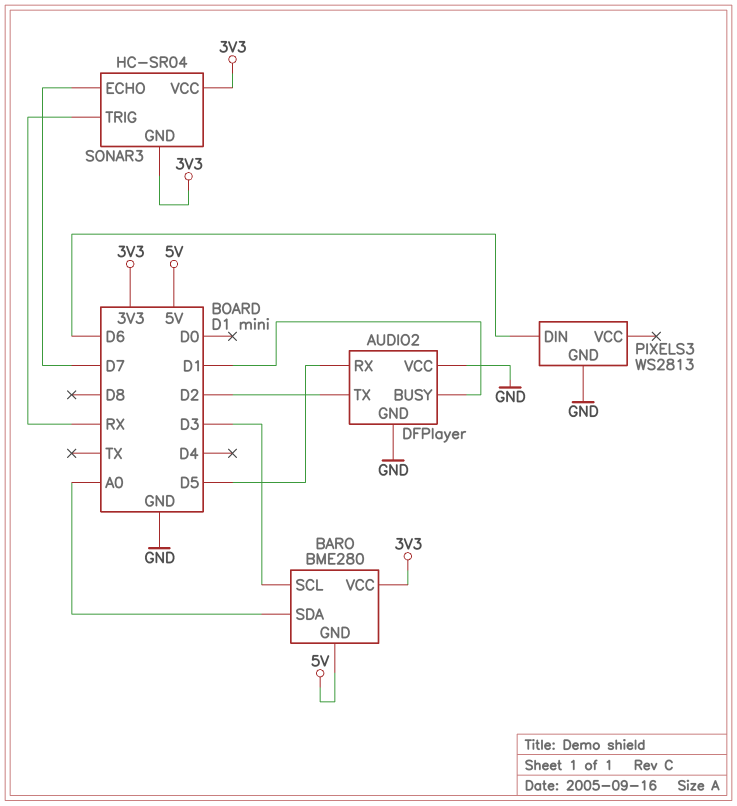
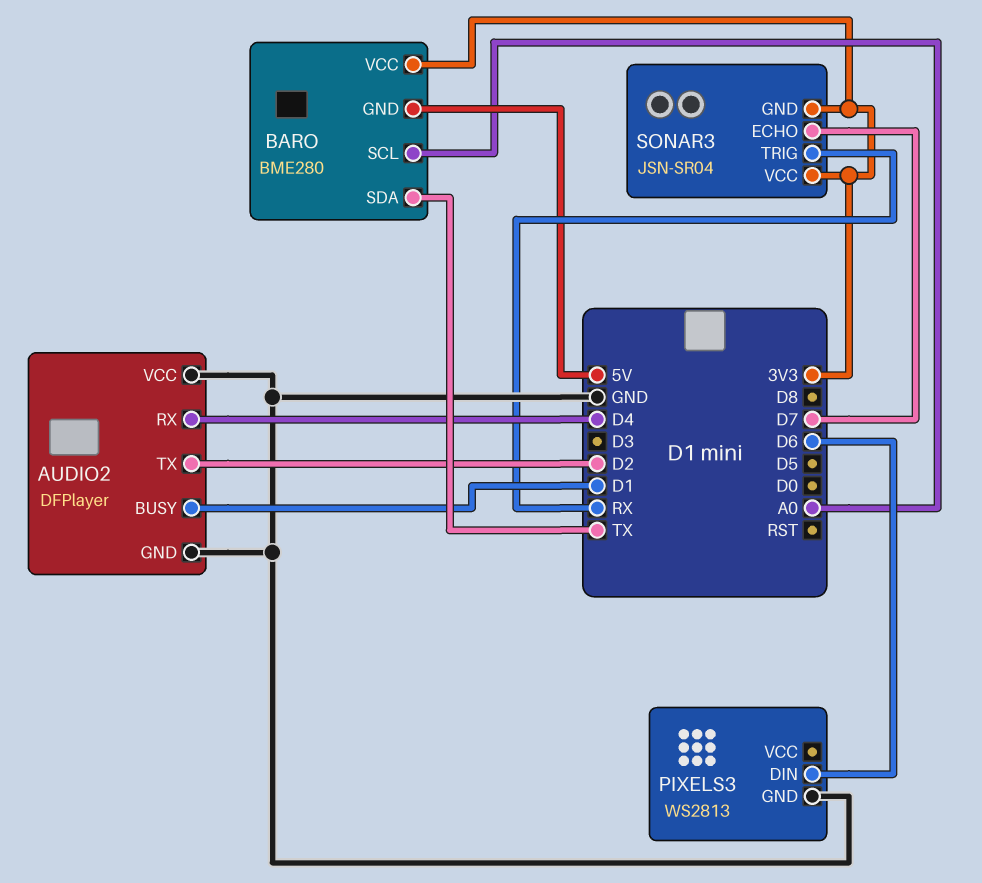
AUDIO2 pin RX: D5 -> D4
BARO pin SCL: D3 -> A0
BARO pin SDA: A0 -> TX
SONAR3: HC-SR04 -> JSN-SR04

